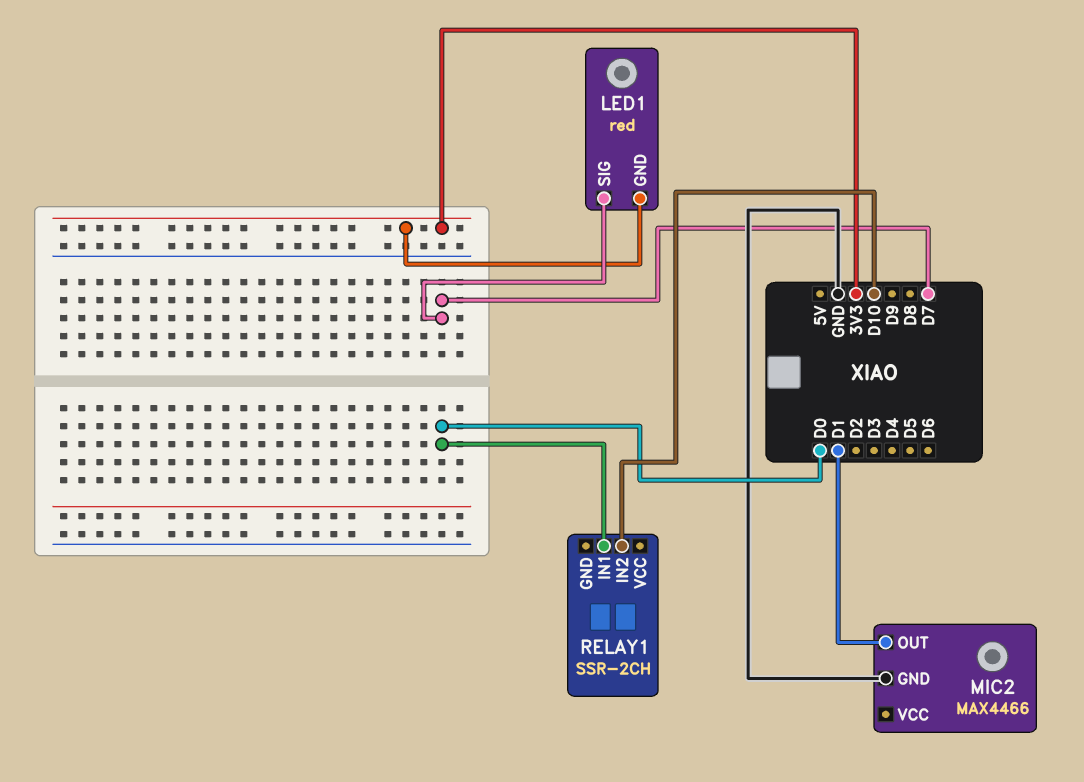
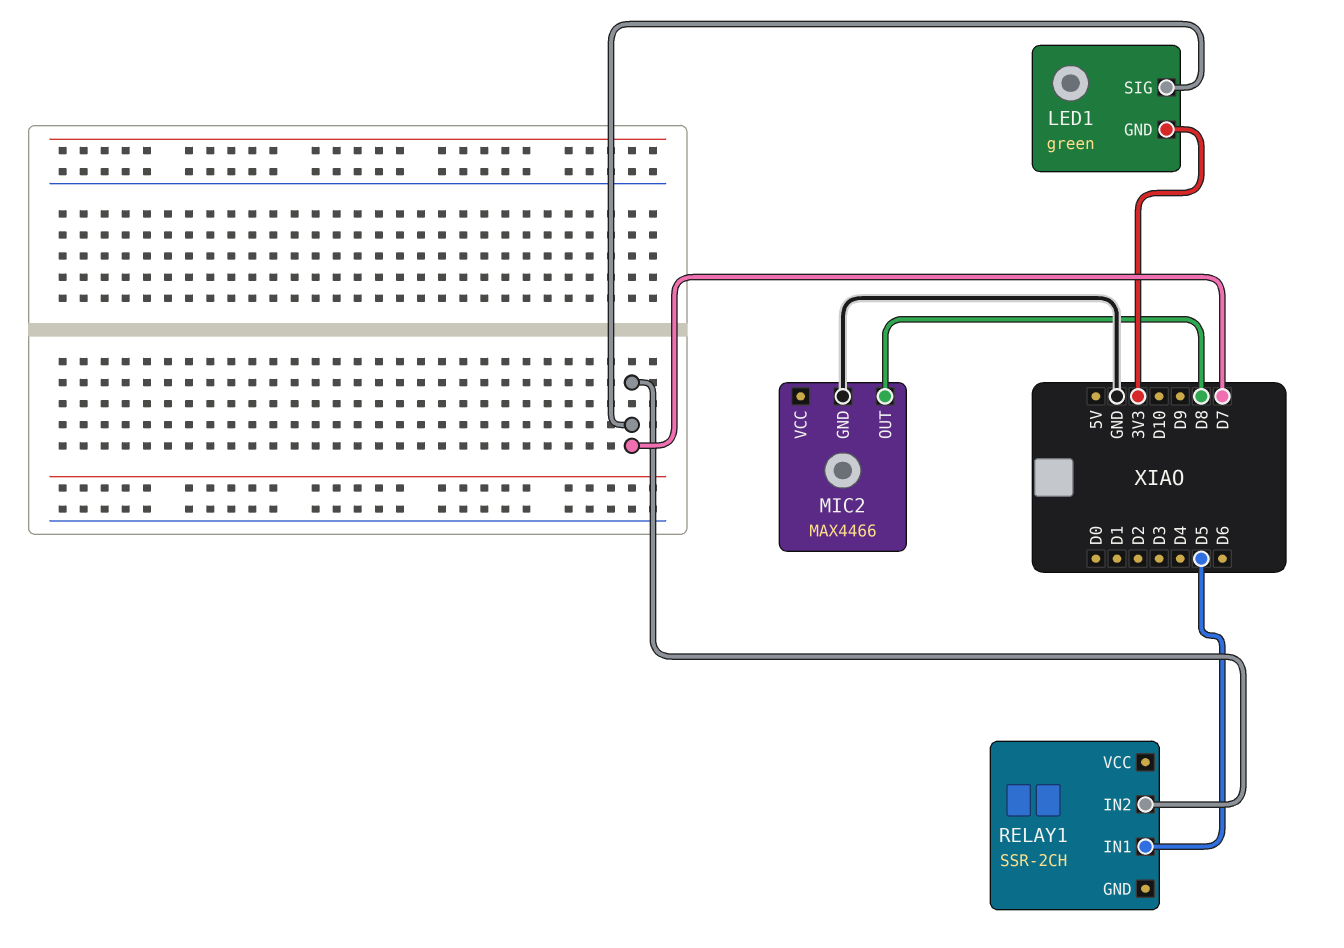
LED1: red -> green
MIC2 pin OUT: D1 -> D8
RELAY1 pin IN1: D0 -> D5
RELAY1 pin IN2: D10 -> D7

